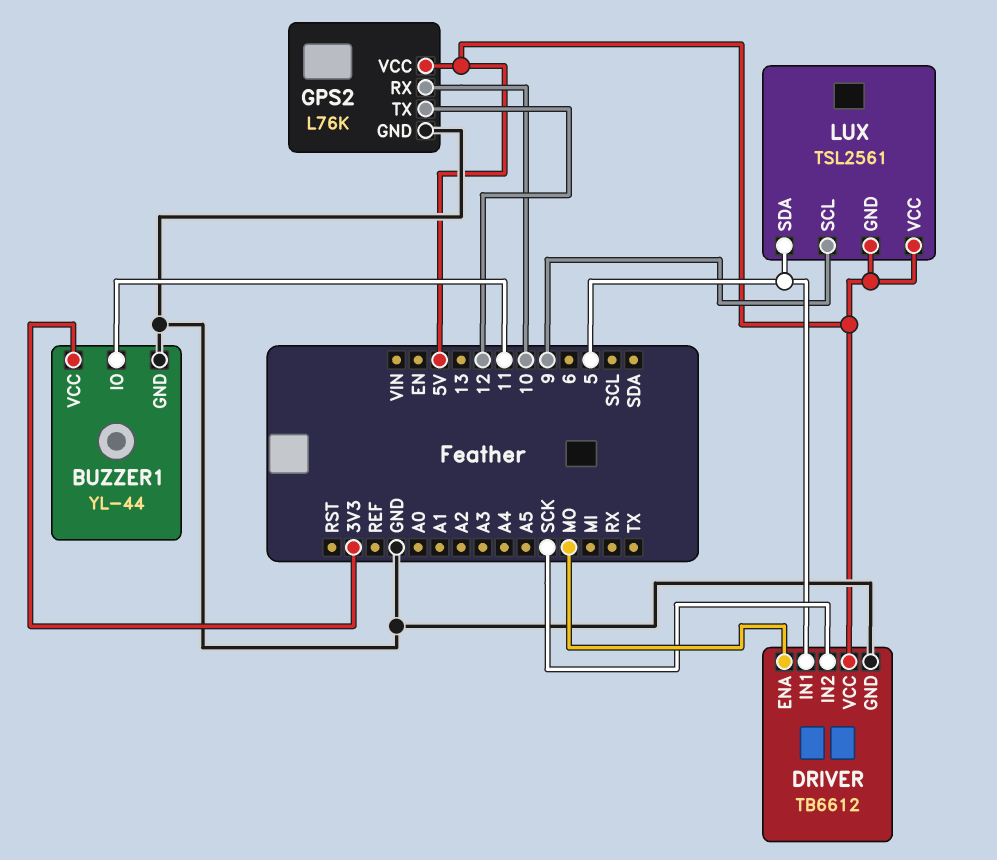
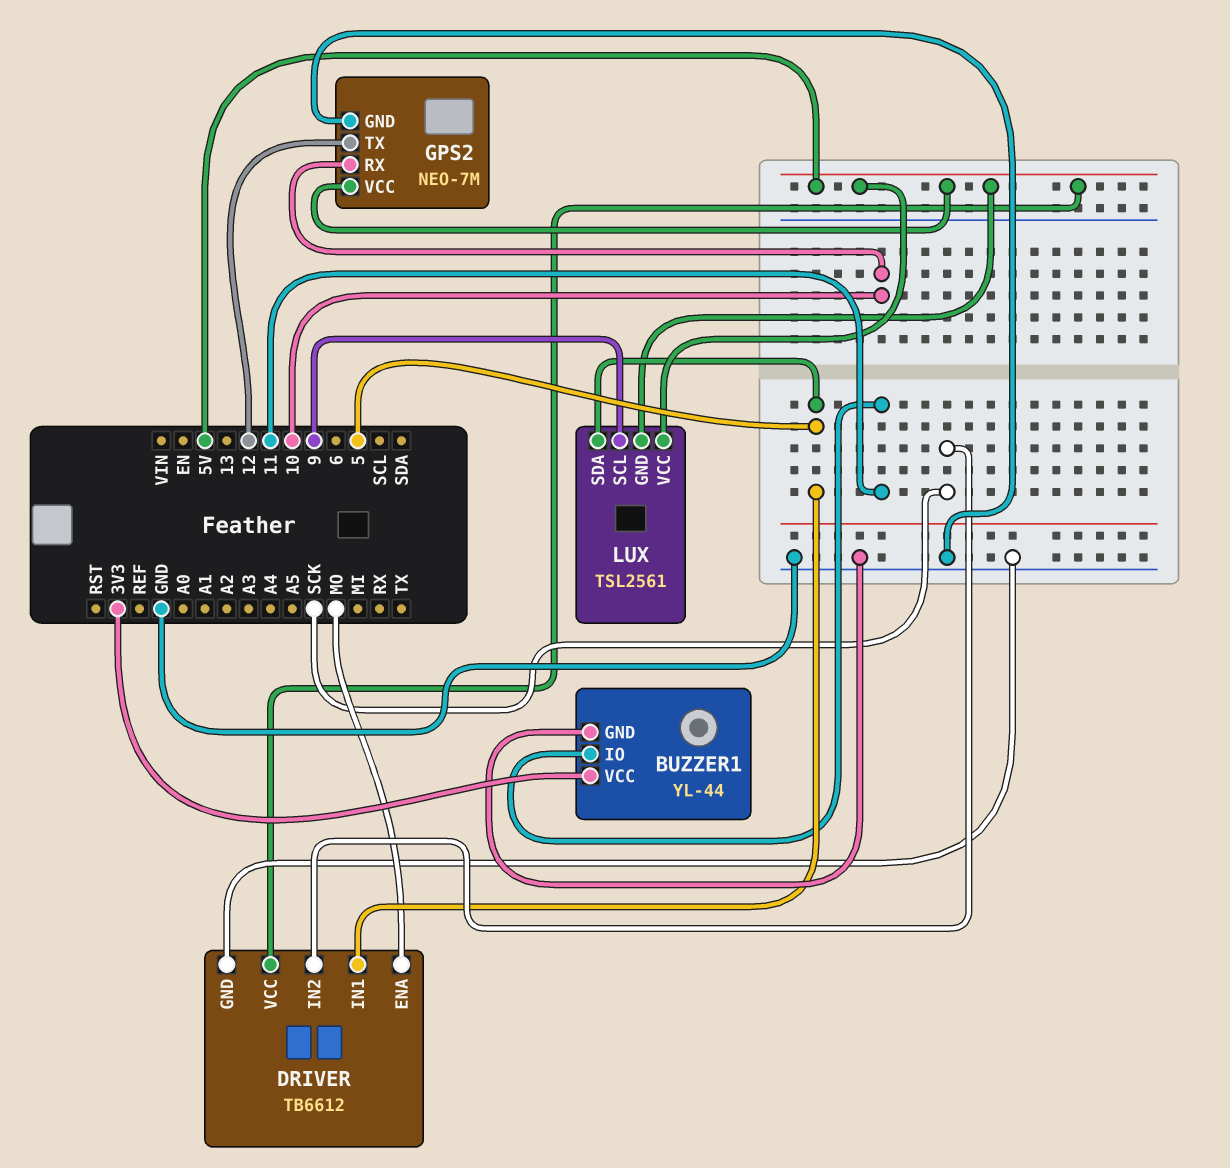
GPS2: L76K -> NEO-7M

